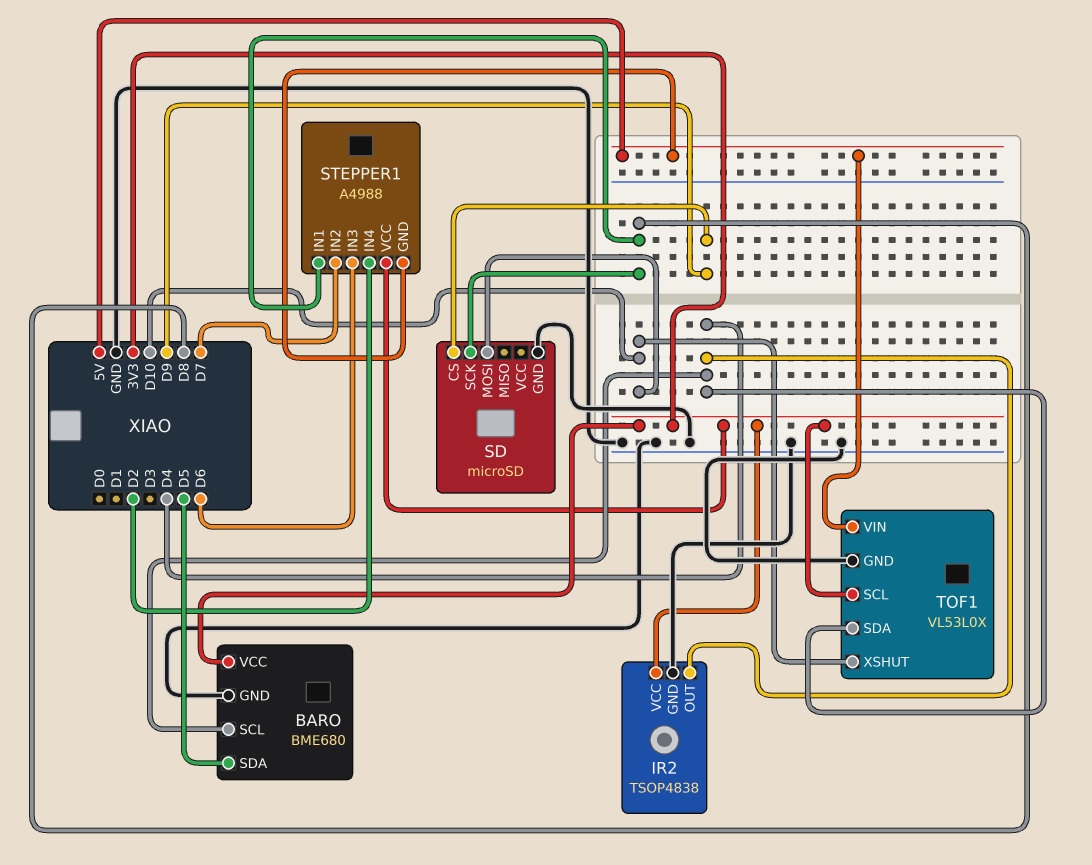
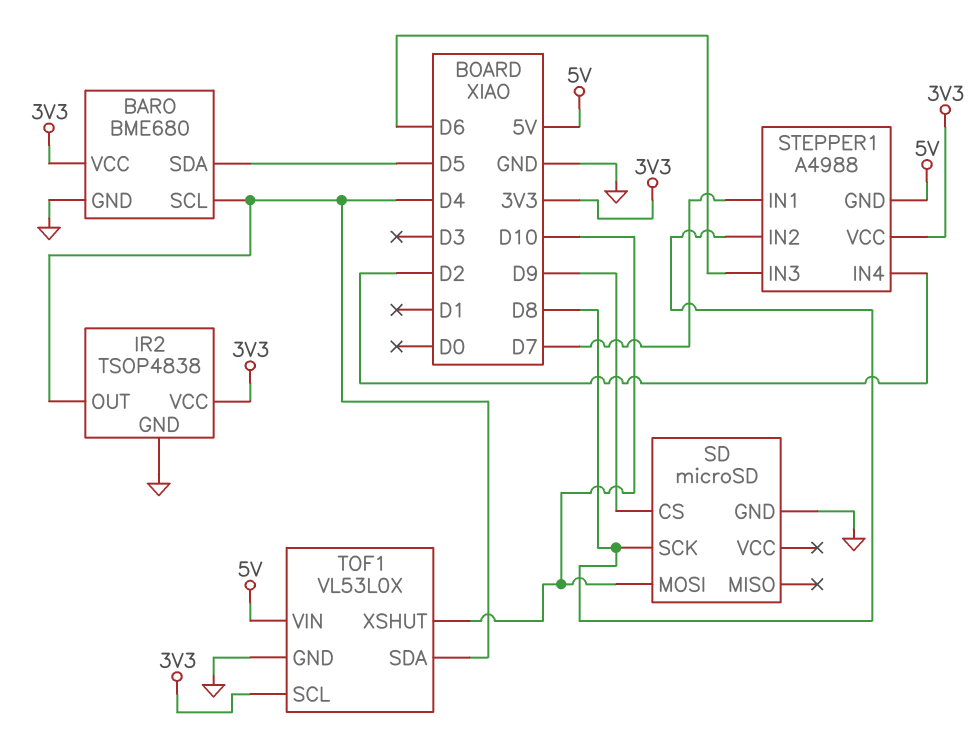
STEPPER1 pin IN1: D8 -> D7
STEPPER1 pin IN2: D7 -> D8

